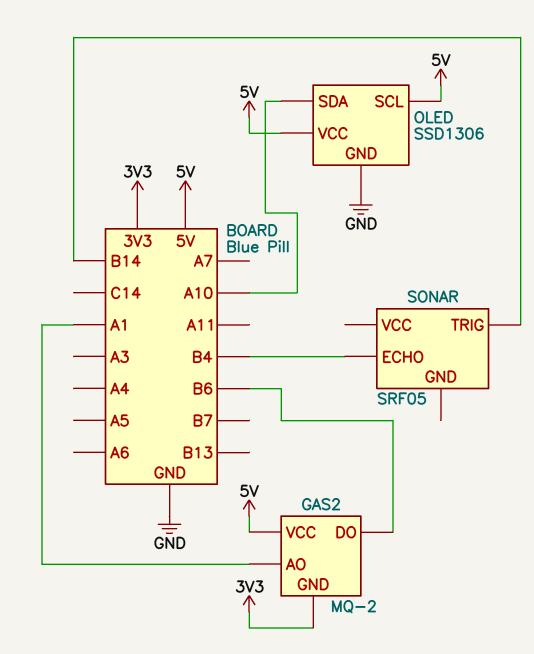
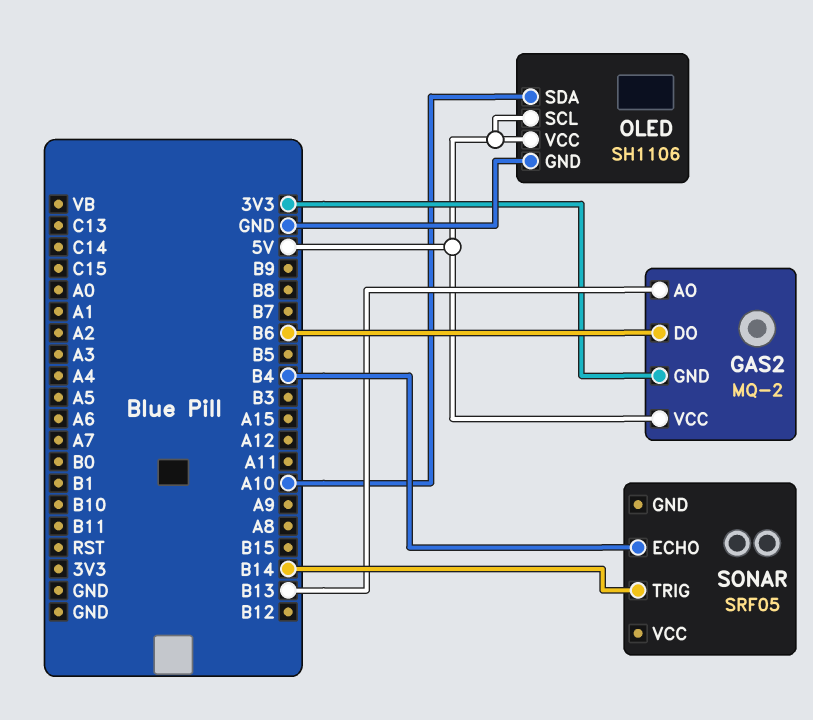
GAS2 pin AO: A1 -> B13
OLED: SSD1306 -> SH1106

